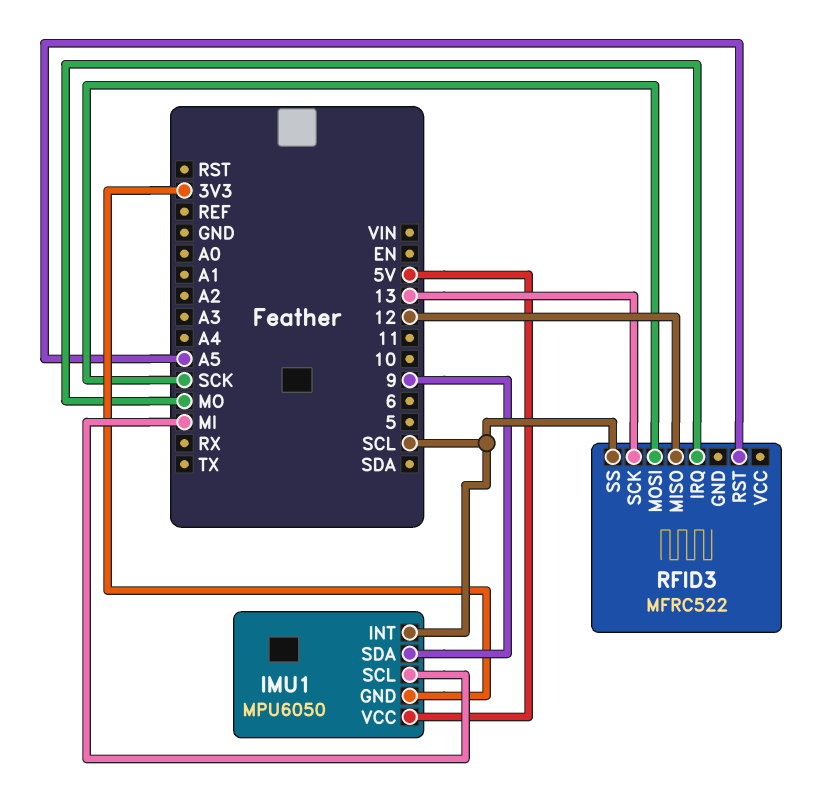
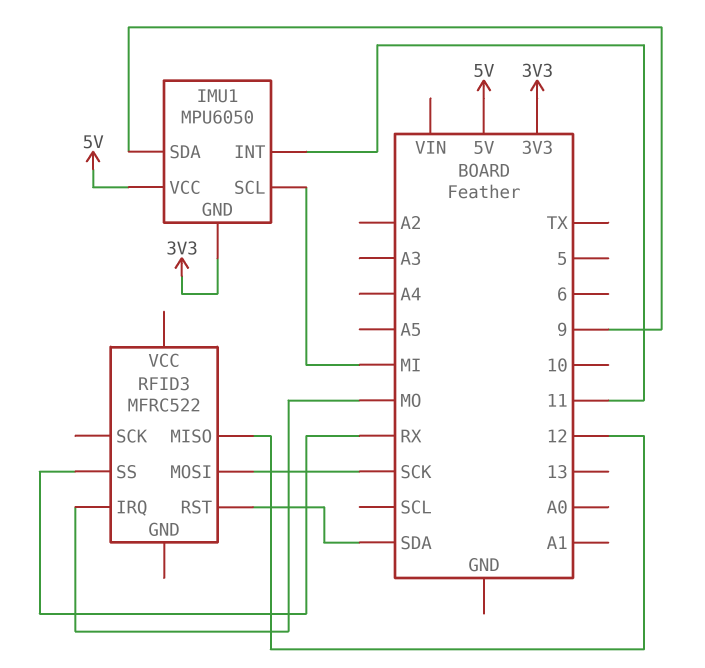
IMU1 pin INT: SCL -> 11
RFID3 pin RST: A5 -> SDA
RFID3 pin SCK: 13 -> none
RFID3 pin SS: SCL -> RX

